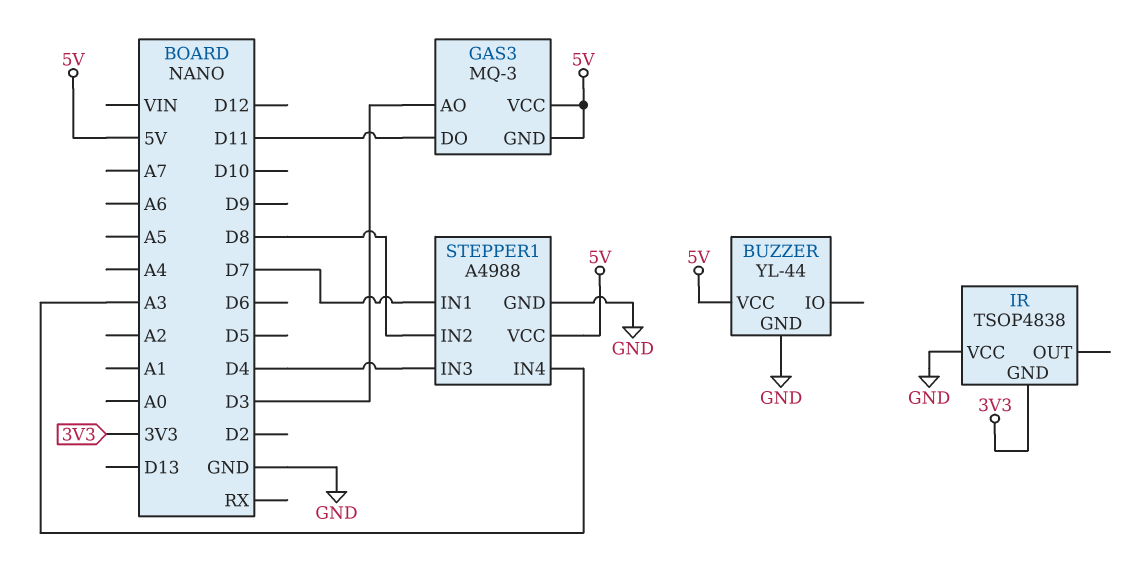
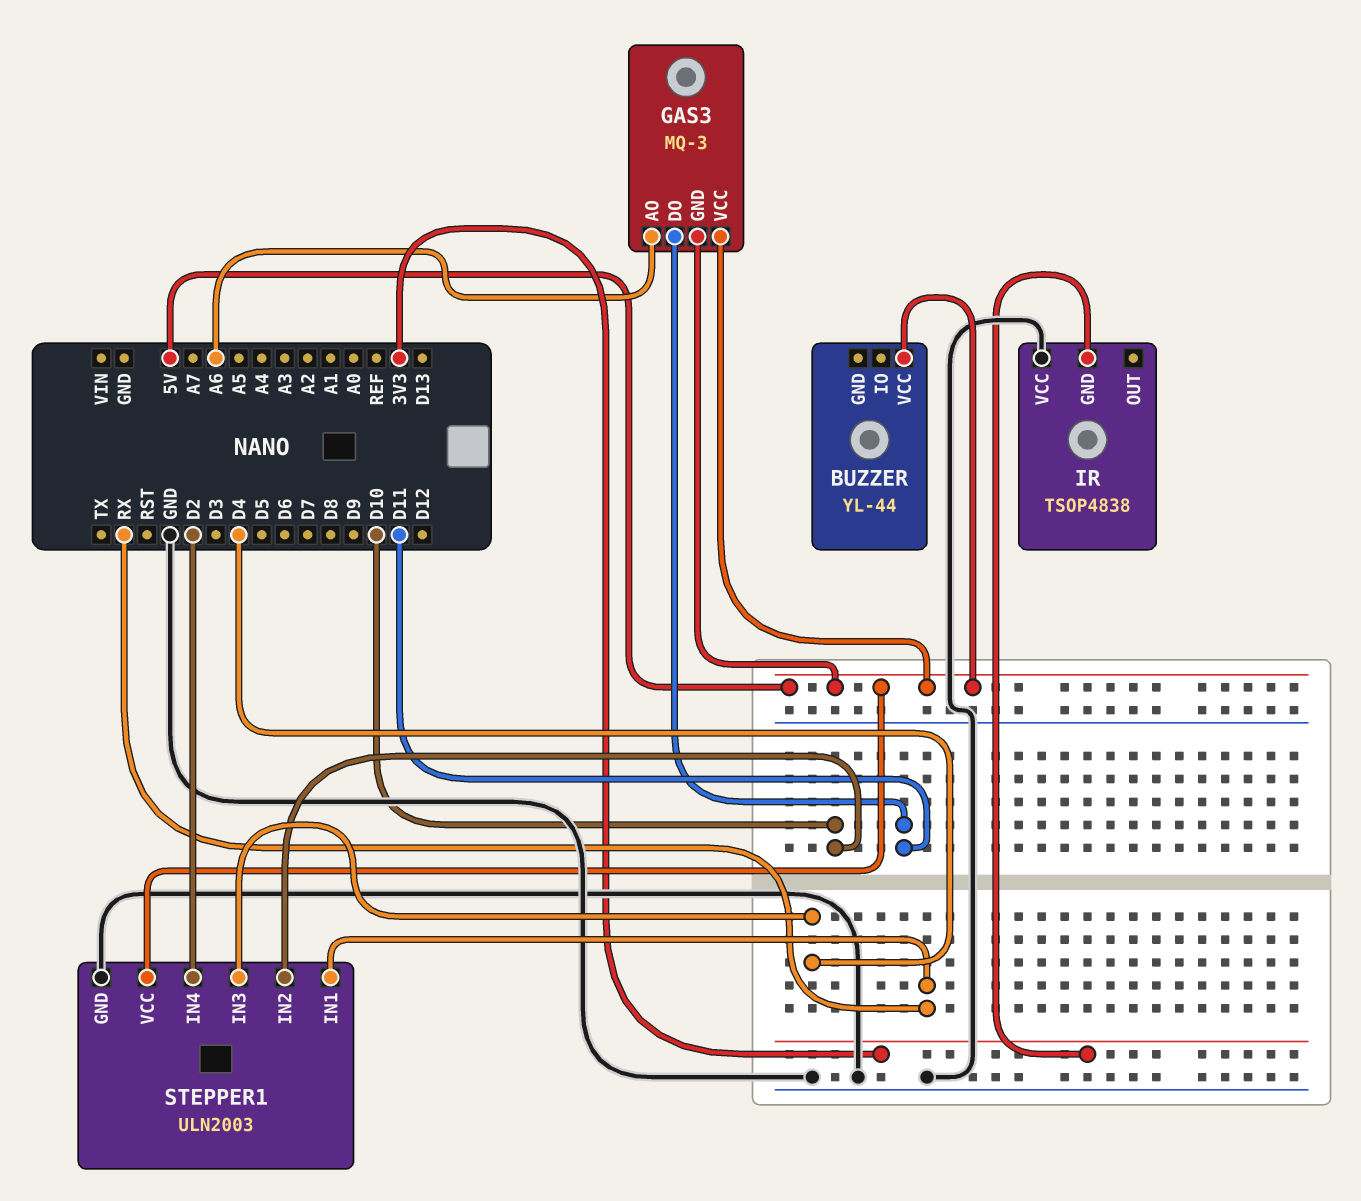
BUZZER pin GND: GND -> none
GAS3 pin AO: D3 -> A6
STEPPER1: A4988 -> ULN2003
STEPPER1 pin IN1: D7 -> RX
STEPPER1 pin IN2: D8 -> D10
STEPPER1 pin IN4: A3 -> D2

